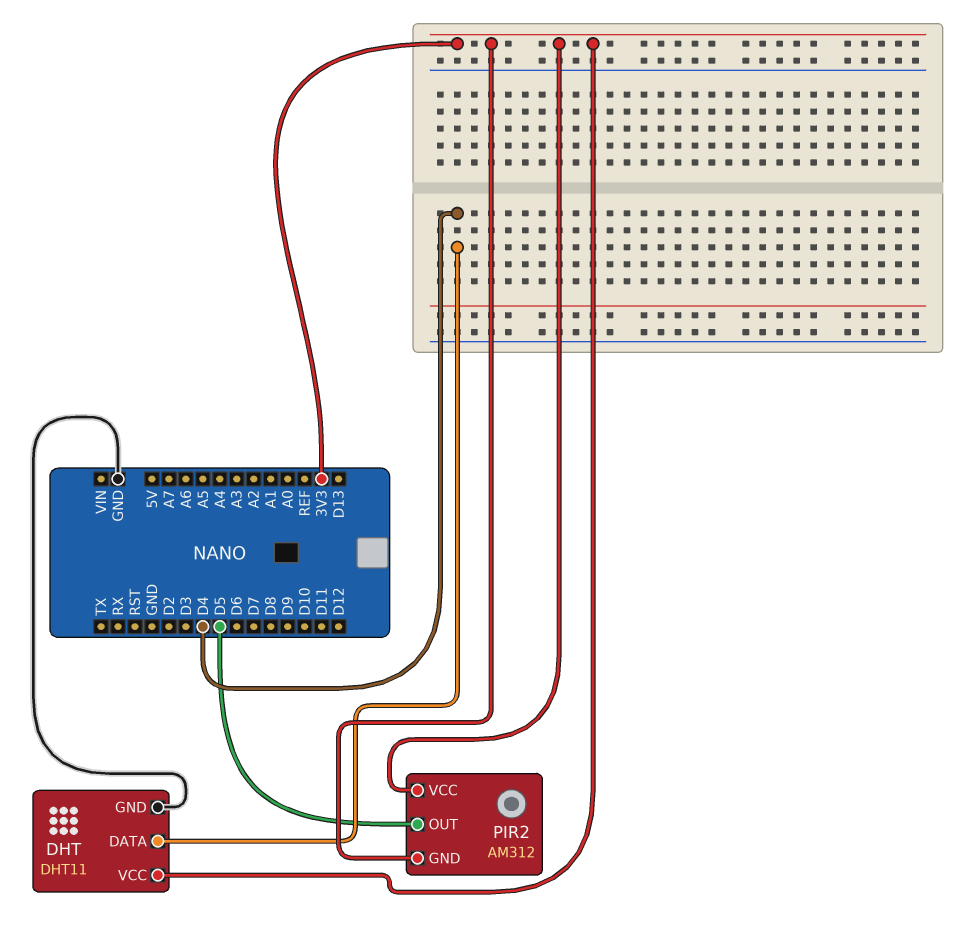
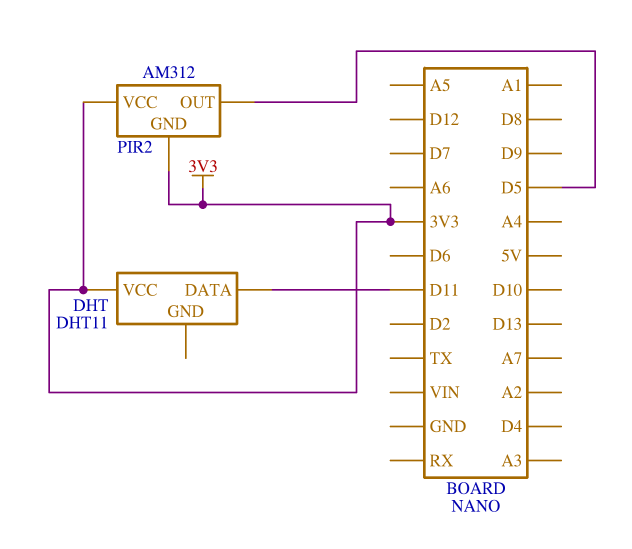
DHT pin DATA: D4 -> D11
DHT pin GND: GND -> none

